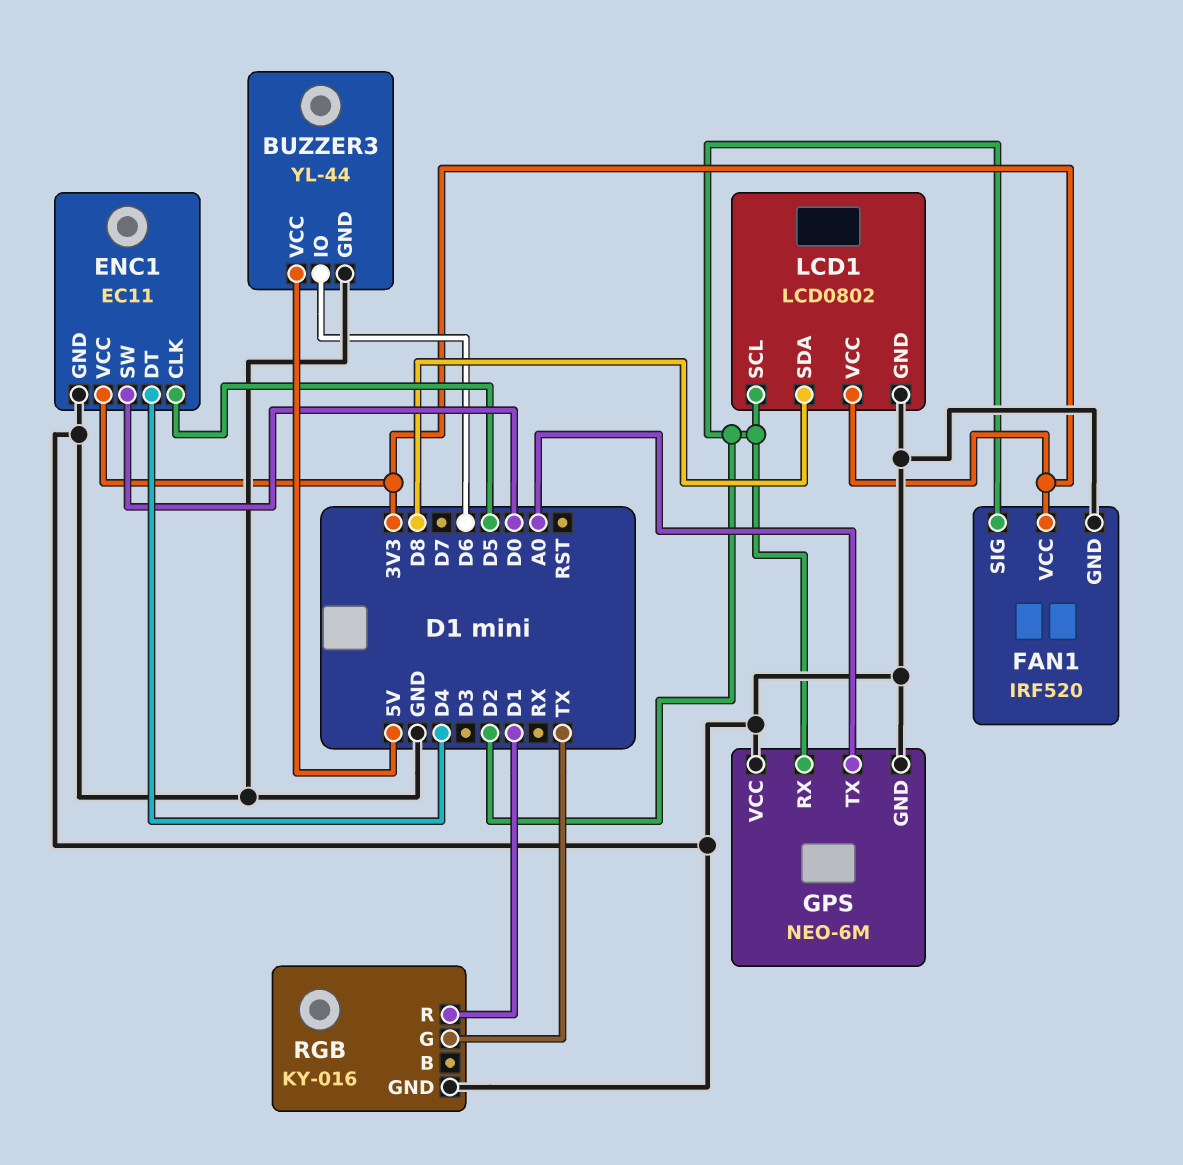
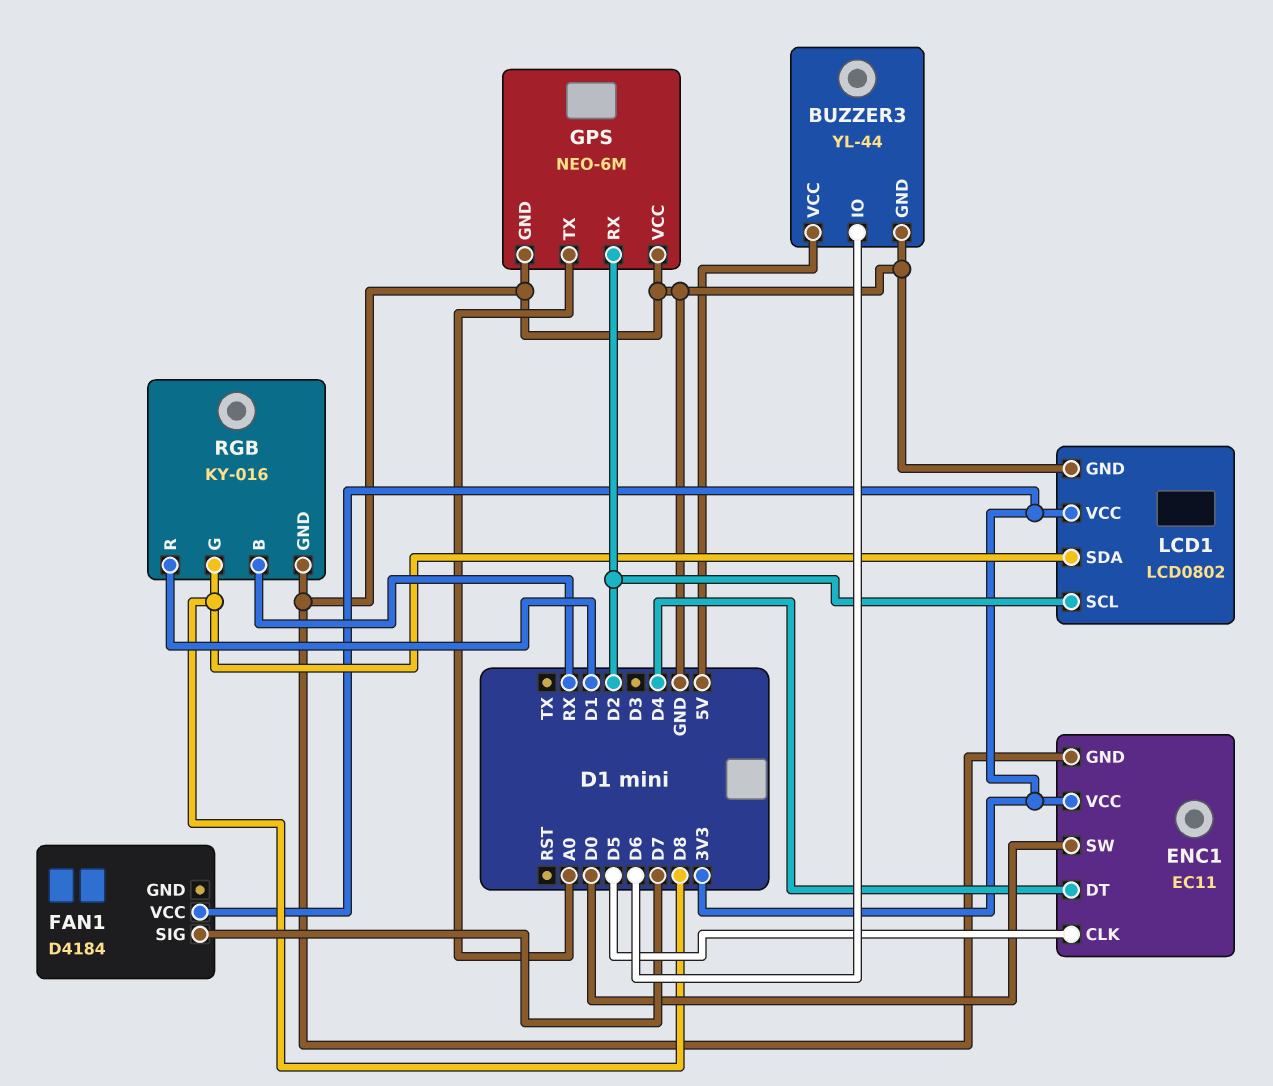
FAN1: IRF520 -> D4184
FAN1 pin GND: GND -> none
FAN1 pin SIG: D2 -> D7
RGB pin B: none -> RX
RGB pin G: TX -> D8

